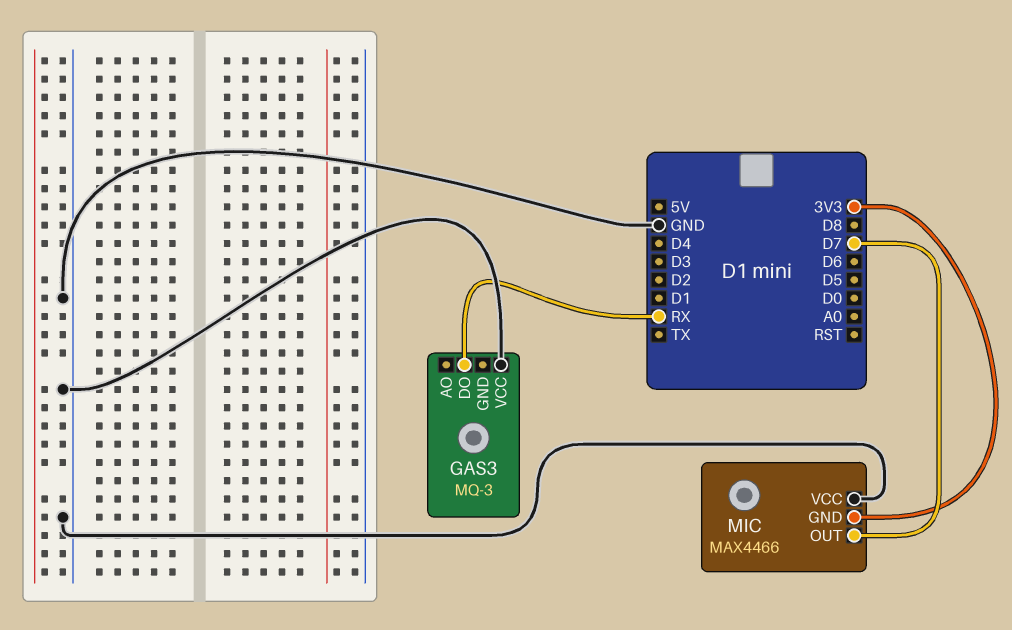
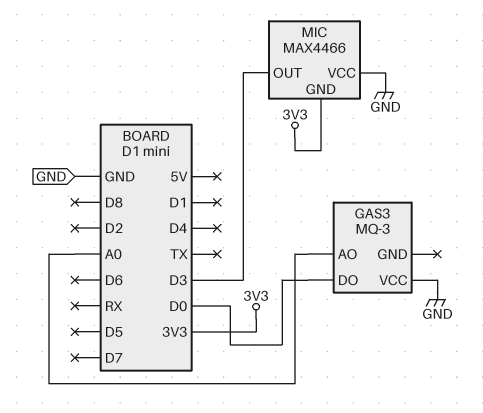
GAS3 pin AO: none -> A0
GAS3 pin DO: RX -> D0
MIC pin OUT: D7 -> D3

